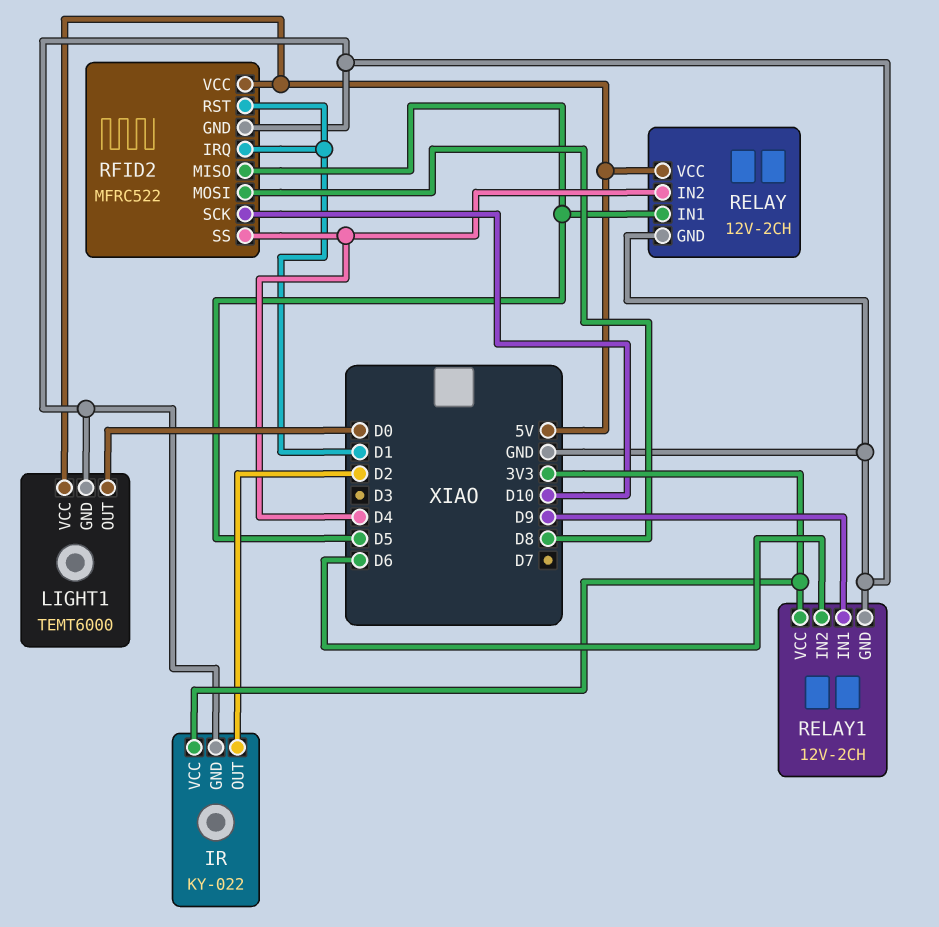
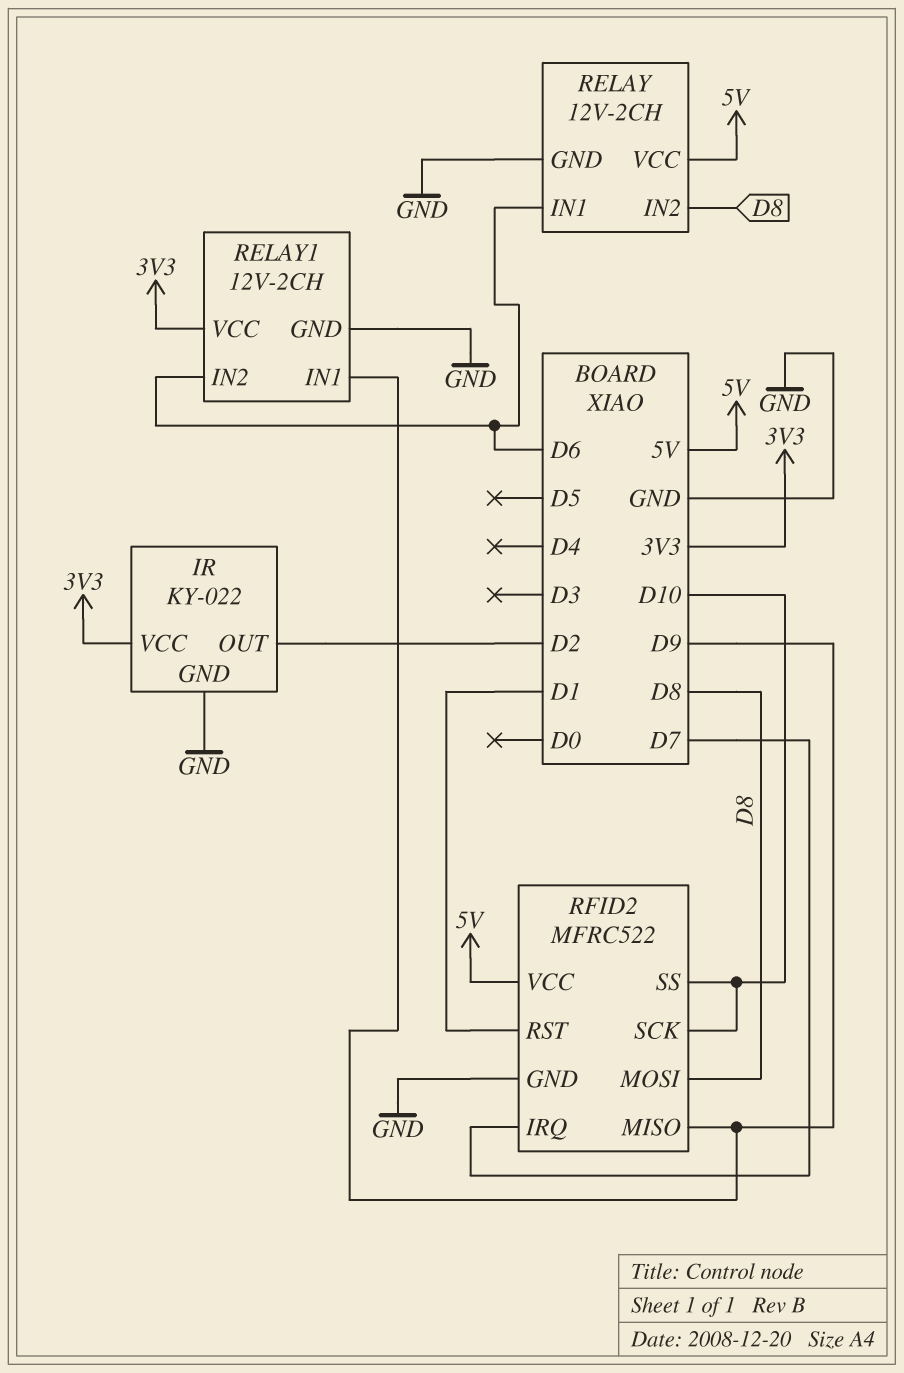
LIGHT1: TEMT6000 -> none
LIGHT1 pin GND: GND -> none
LIGHT1 pin OUT: D0 -> none
LIGHT1 pin VCC: 5V -> none
RELAY pin IN1: D5 -> D6
RELAY pin IN2: D4 -> D8
RFID2 pin IRQ: D1 -> D7
RFID2 pin MISO: D5 -> D9
RFID2 pin SS: D4 -> D10

